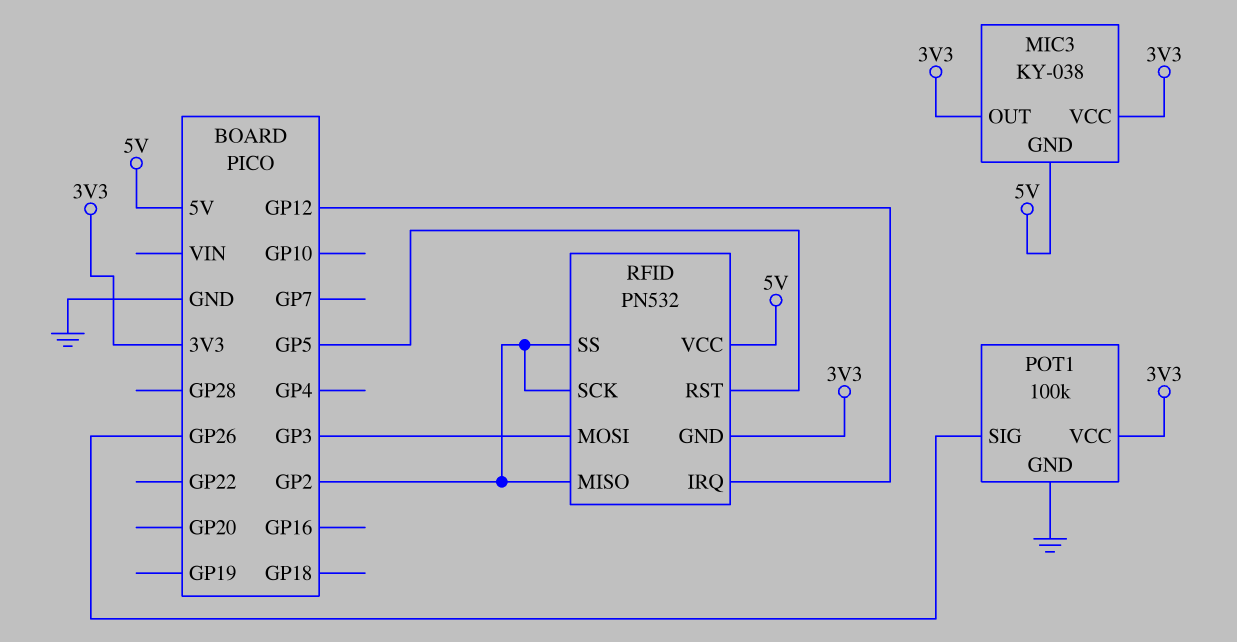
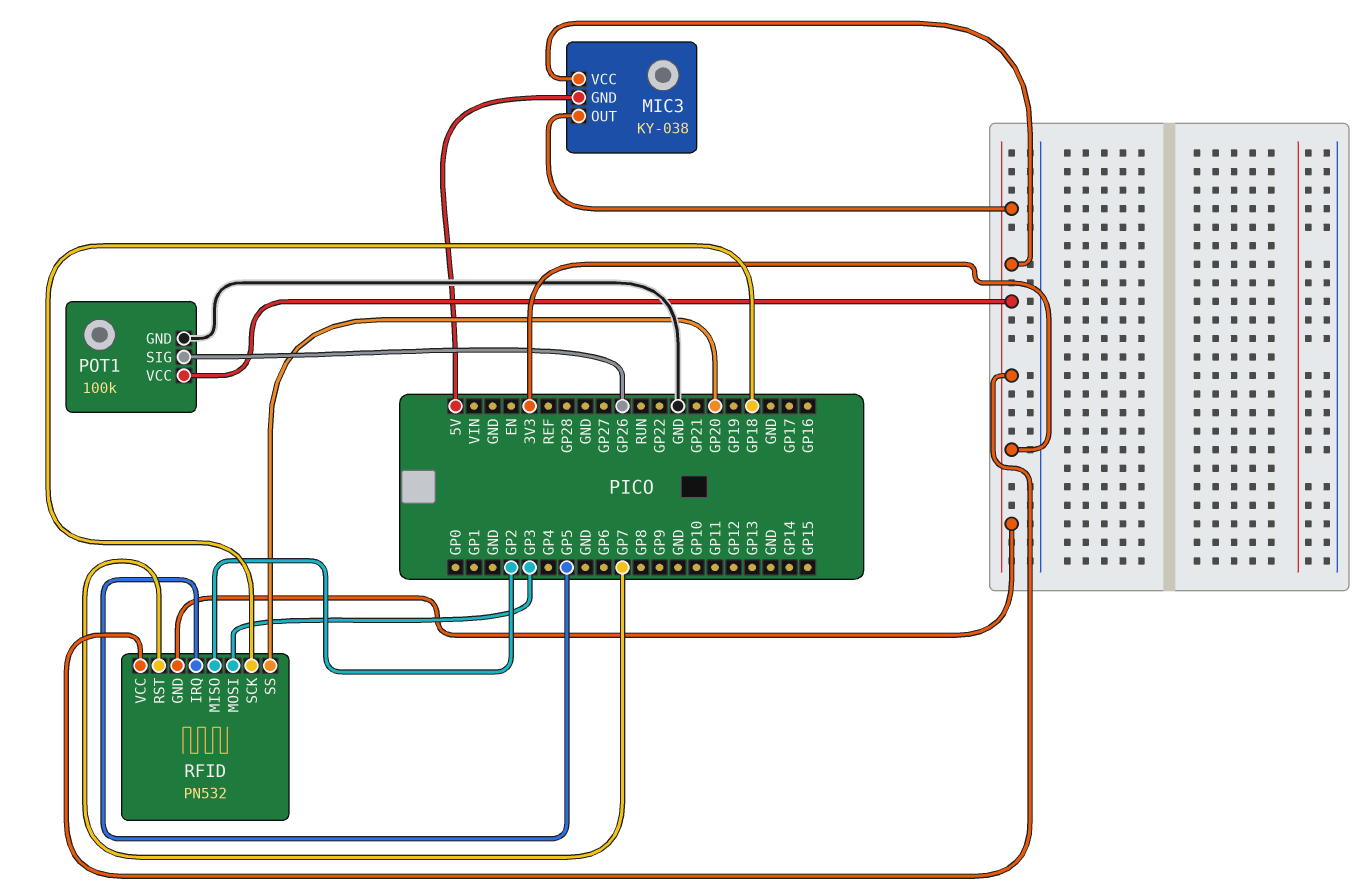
RFID pin IRQ: GP12 -> GP5
RFID pin RST: GP5 -> GP7
RFID pin SCK: GP2 -> GP18
RFID pin SS: GP2 -> GP20
RFID pin VCC: 5V -> 3V3

